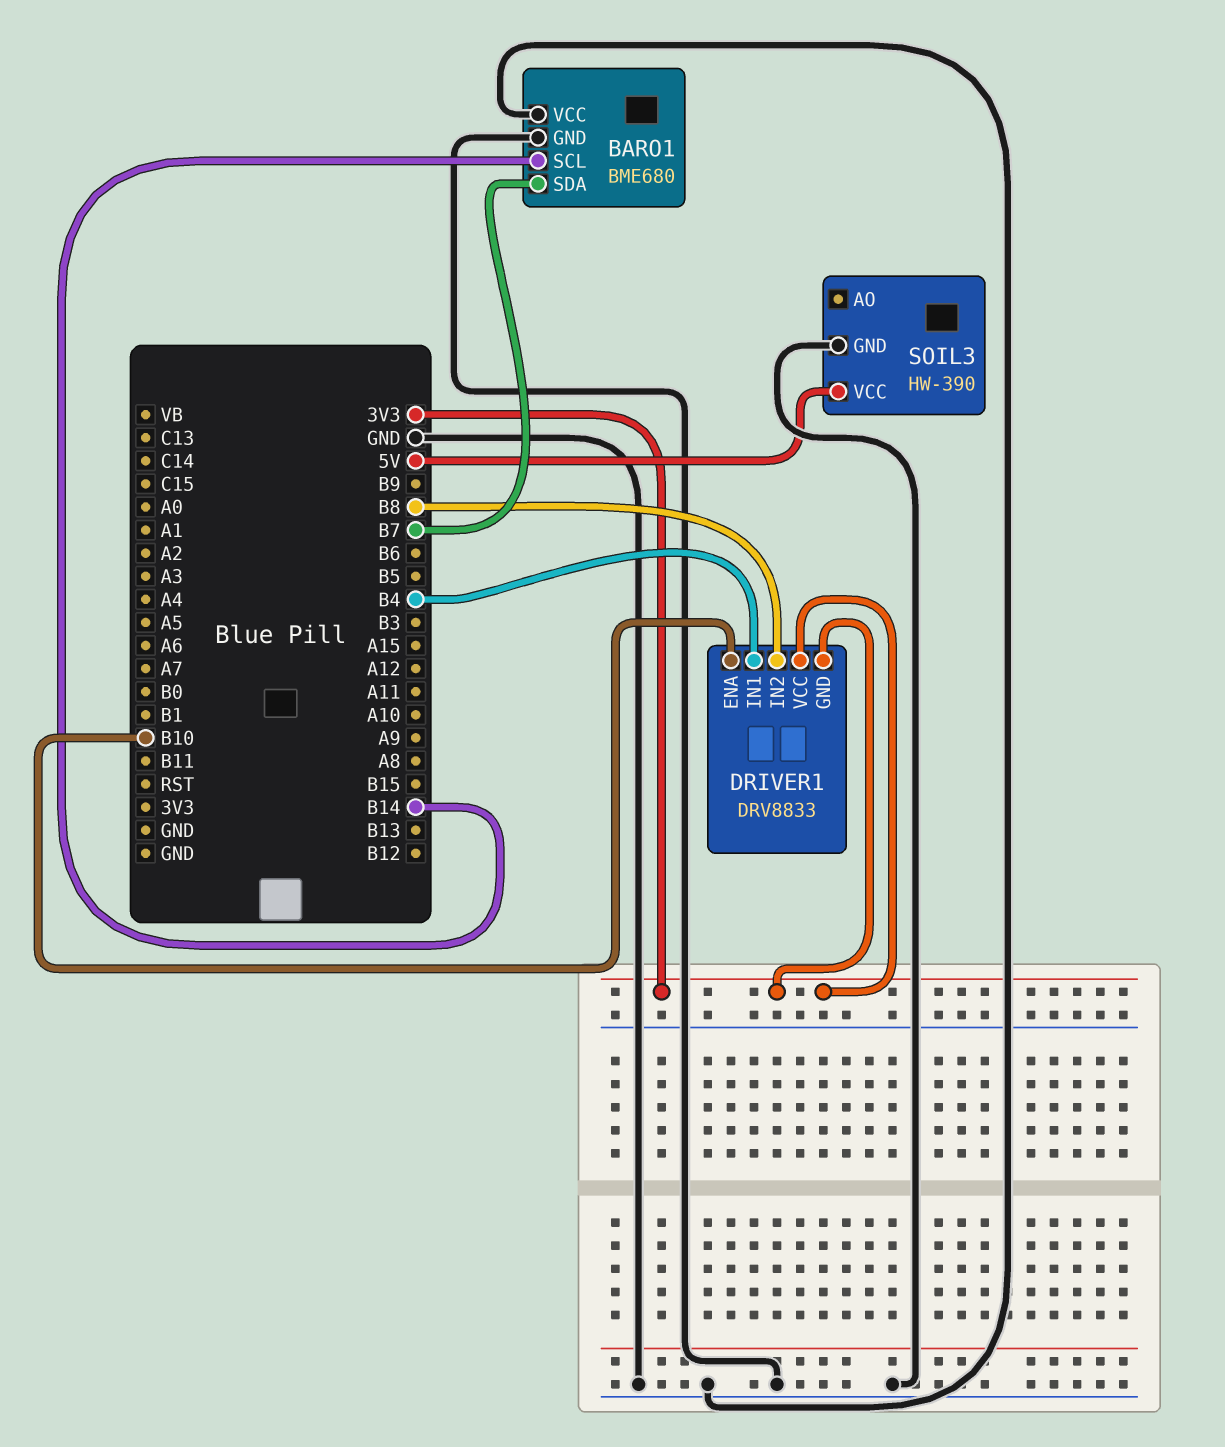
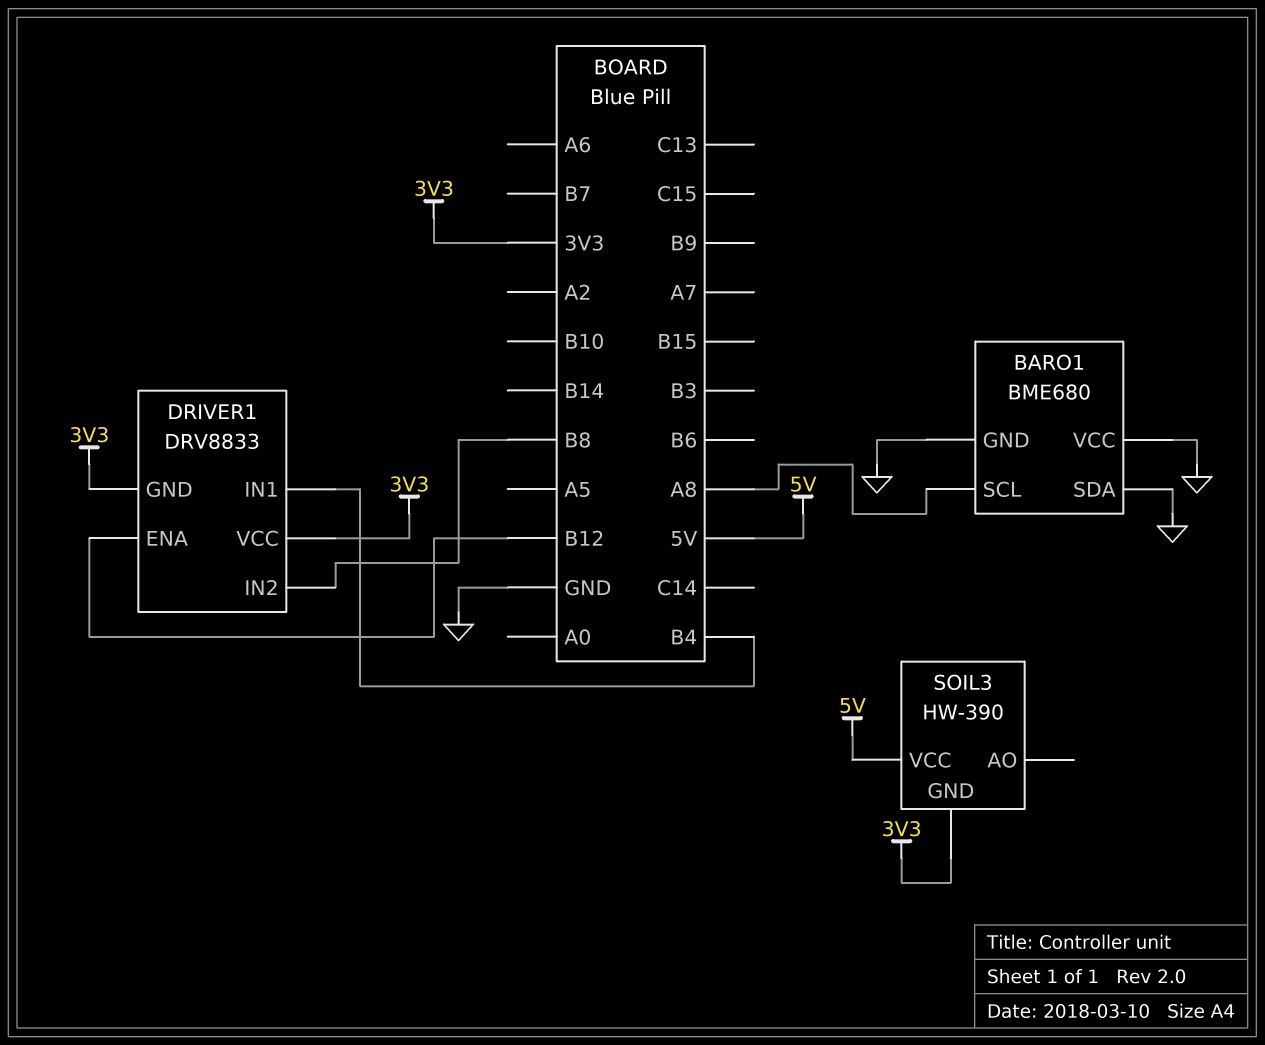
BARO1 pin SCL: B14 -> A8
BARO1 pin SDA: B7 -> GND
DRIVER1 pin ENA: B10 -> B12
SOIL3 pin GND: GND -> 3V3

